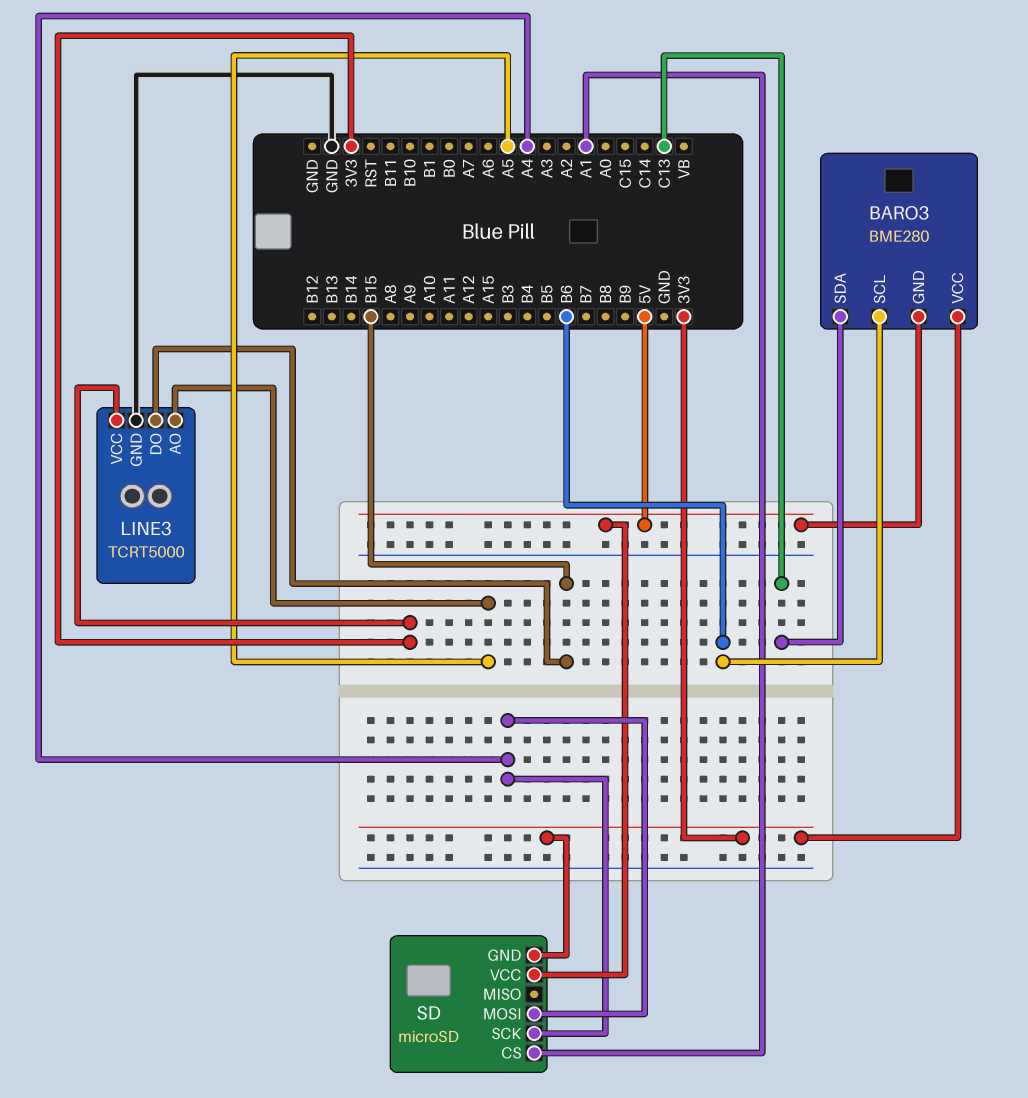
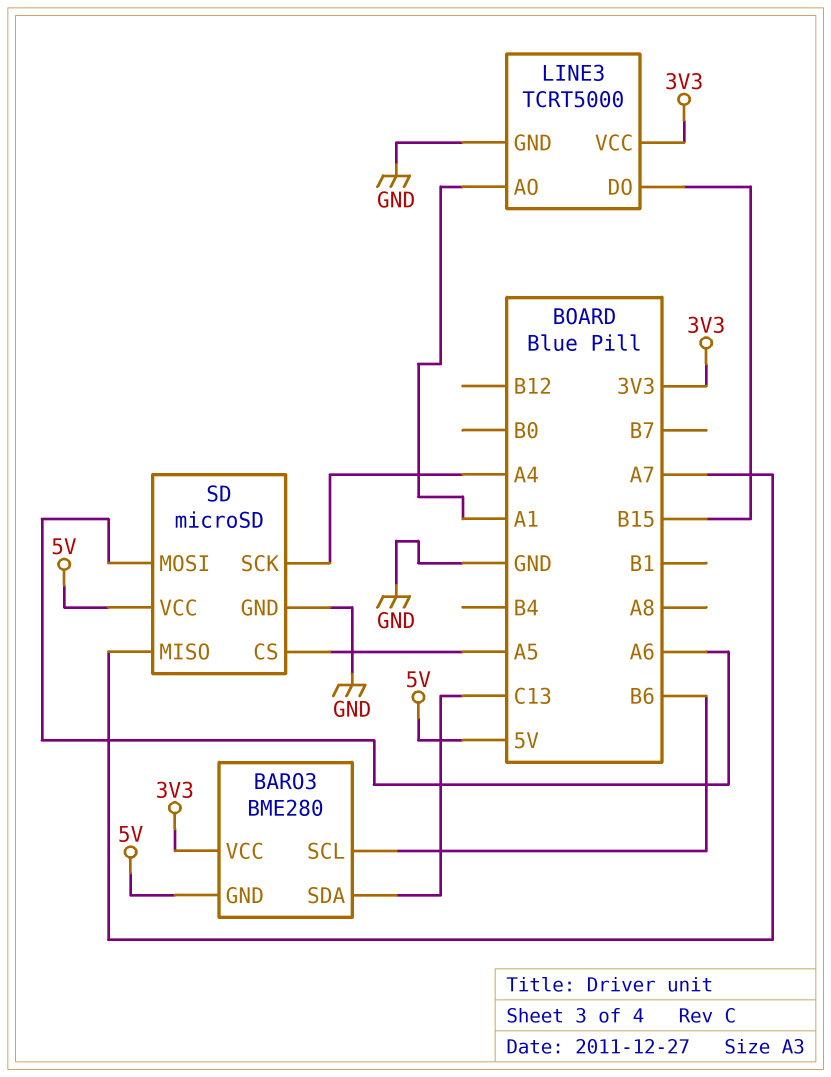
LINE3 pin AO: A5 -> A1
SD pin CS: A1 -> A5
SD pin GND: 3V3 -> GND
SD pin MISO: none -> A7
SD pin MOSI: A4 -> A6

